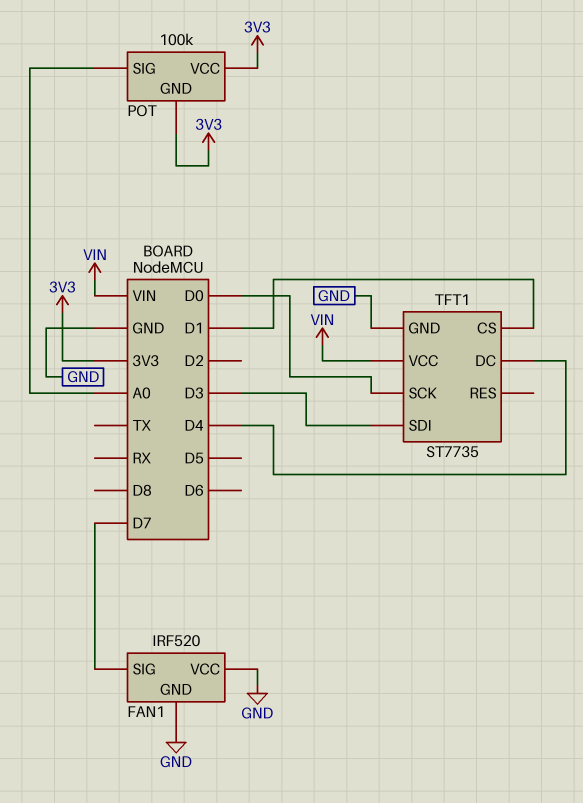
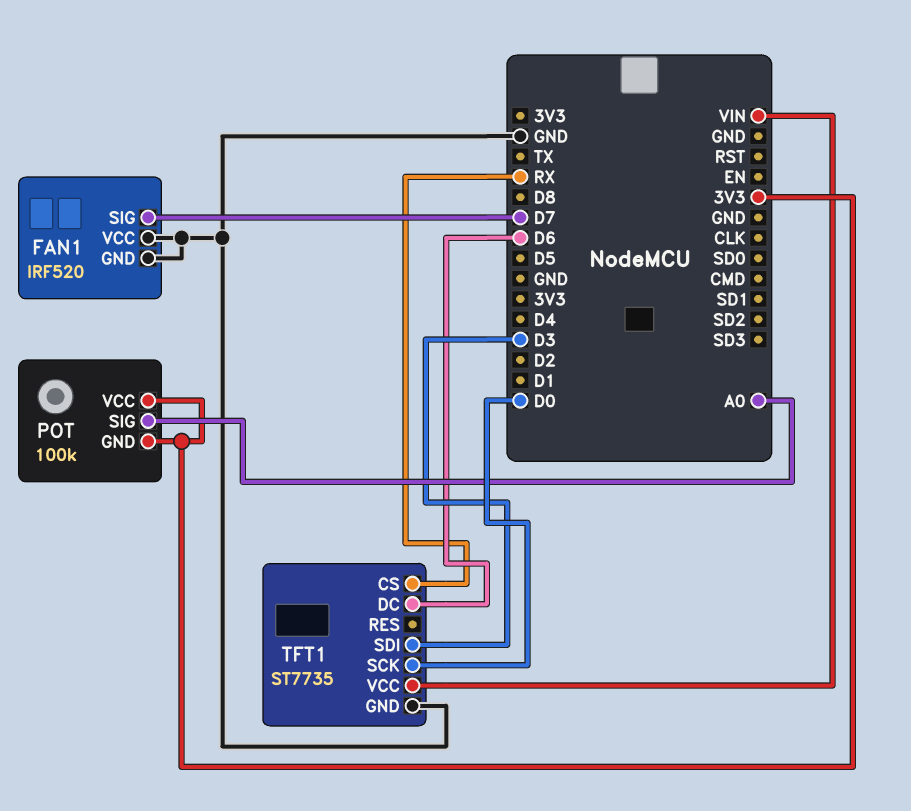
TFT1 pin CS: D1 -> RX
TFT1 pin DC: D4 -> D6

